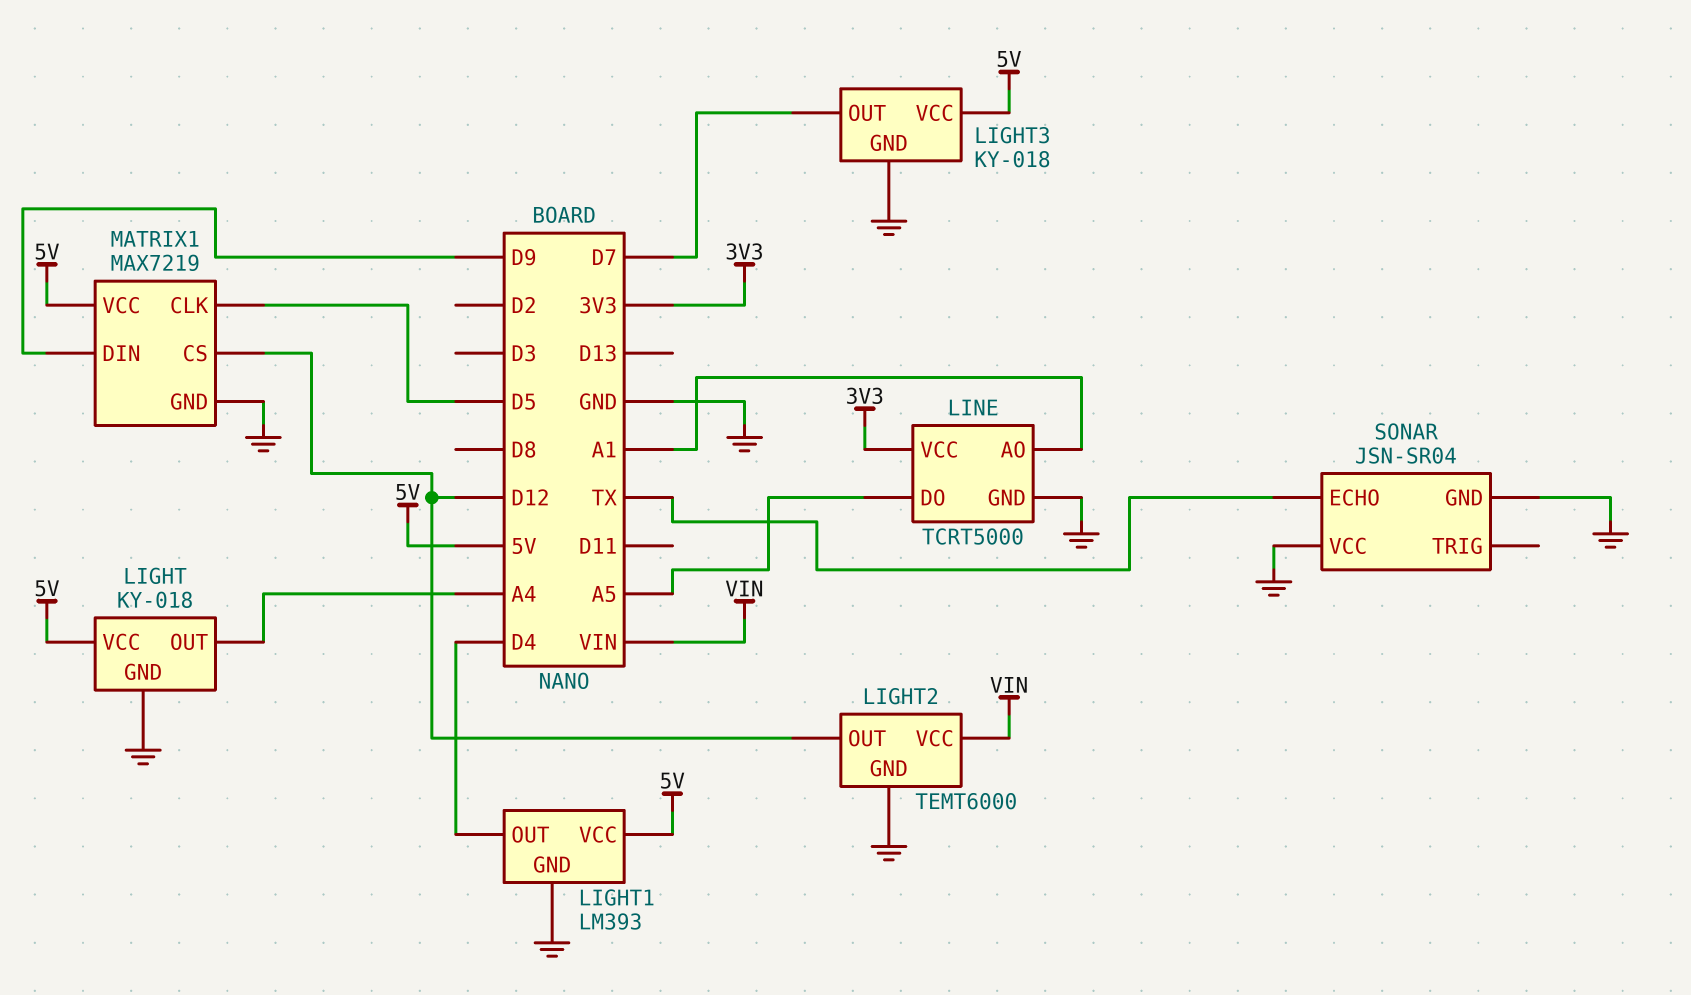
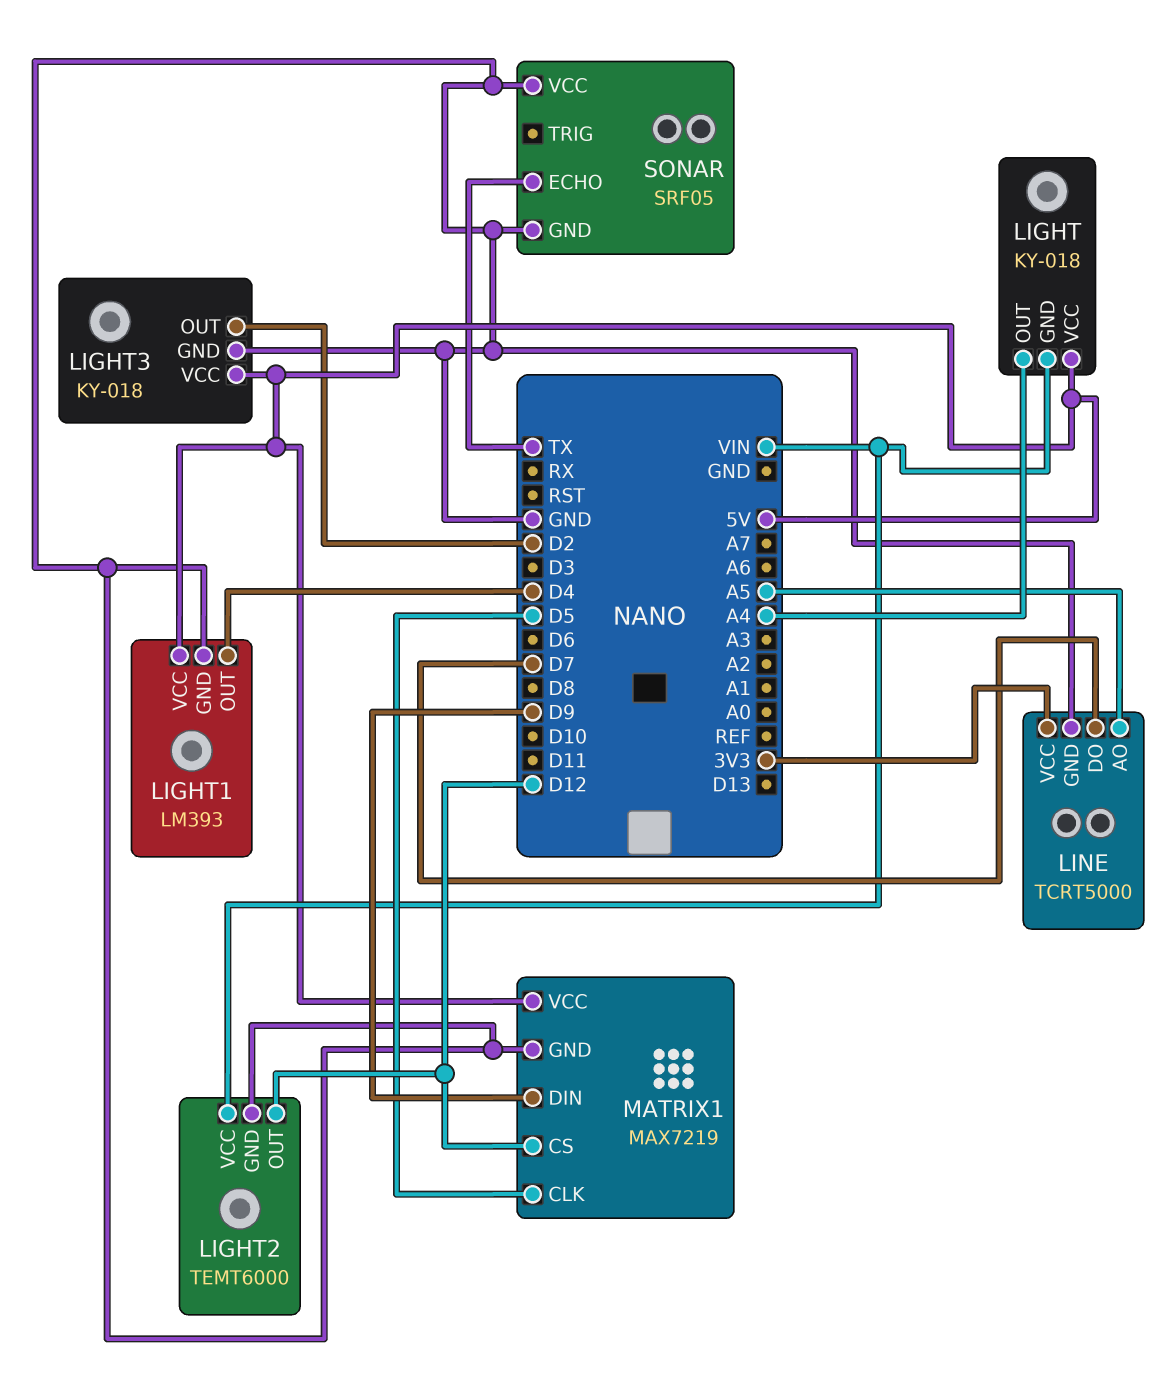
LIGHT pin GND: GND -> VIN
LIGHT3 pin OUT: D7 -> D2
LINE pin AO: A1 -> A5
LINE pin DO: A5 -> D7
SONAR: JSN-SR04 -> SRF05

